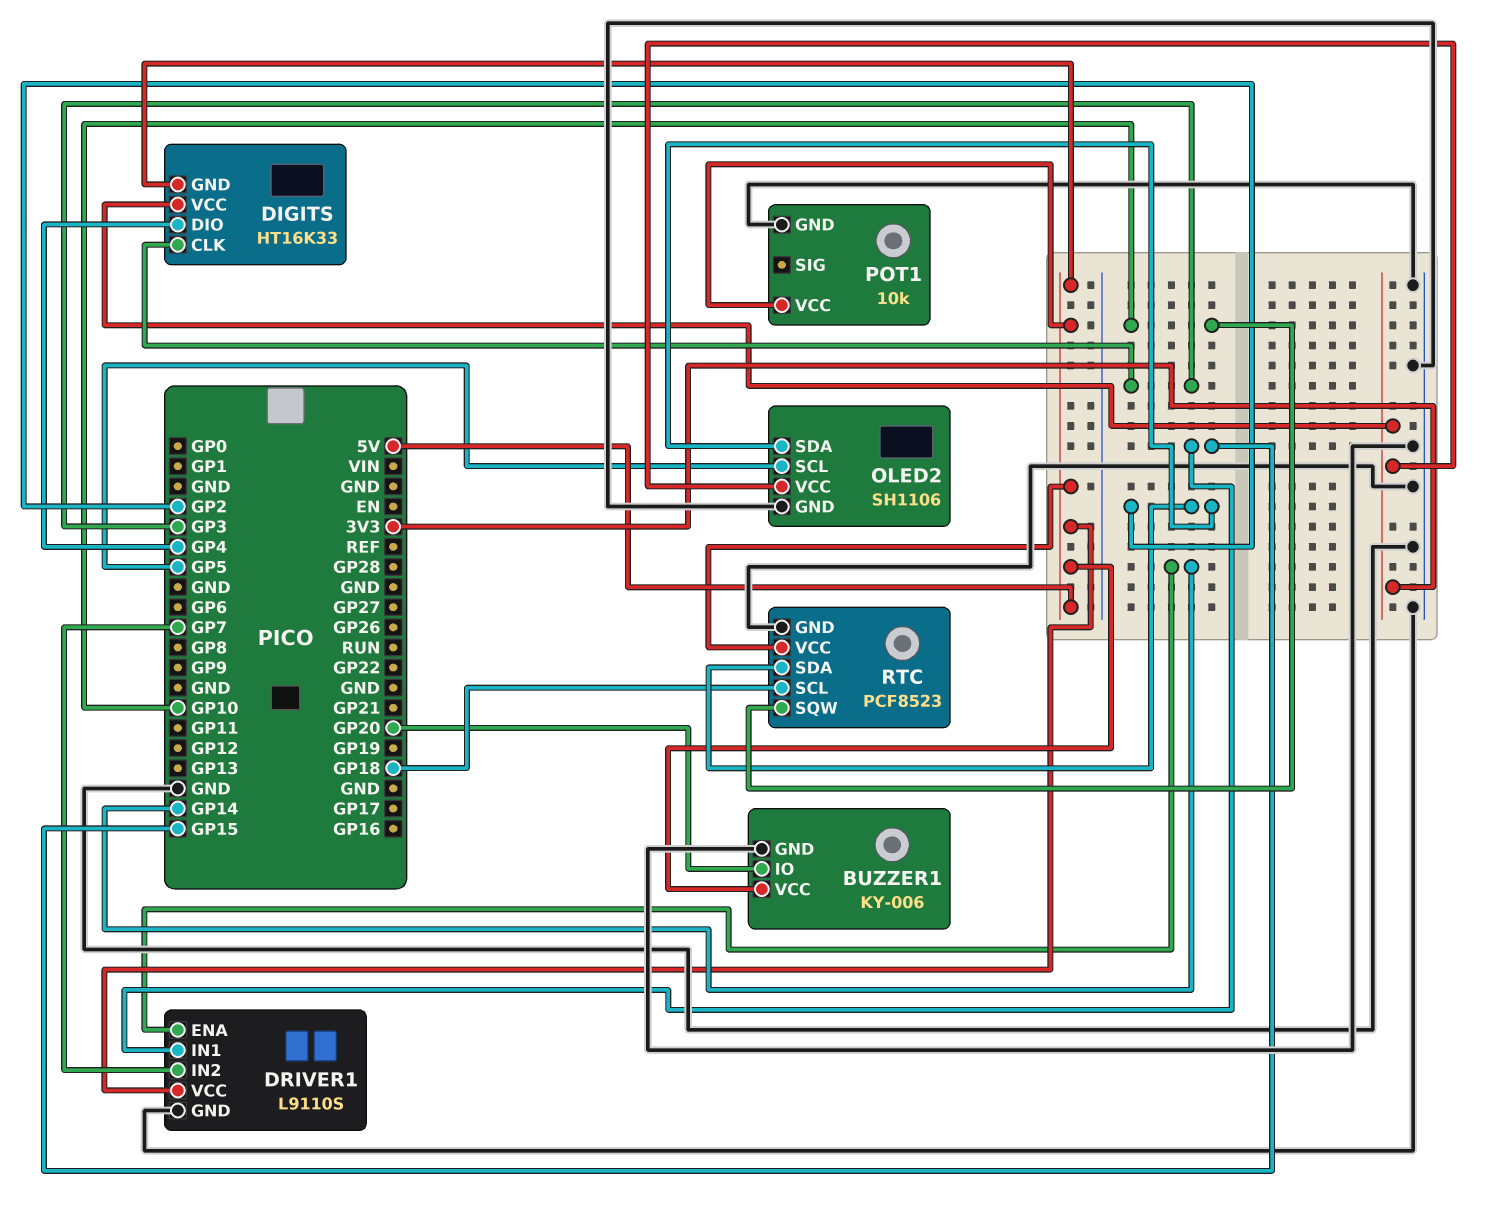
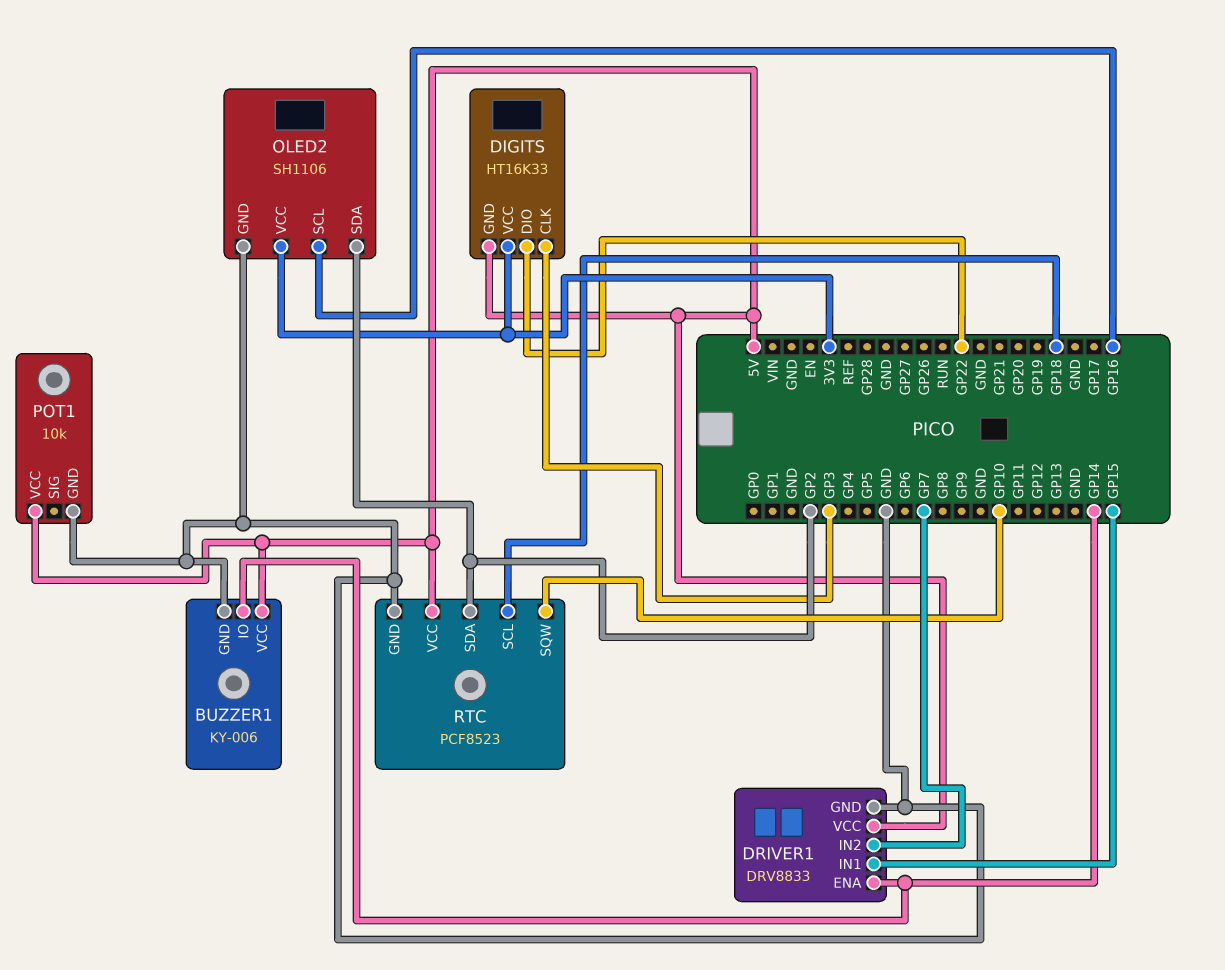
BUZZER1 pin IO: GP20 -> GP14
DIGITS pin DIO: GP4 -> GP22
DRIVER1: L9110S -> DRV8833
OLED2 pin SCL: GP5 -> GP16

